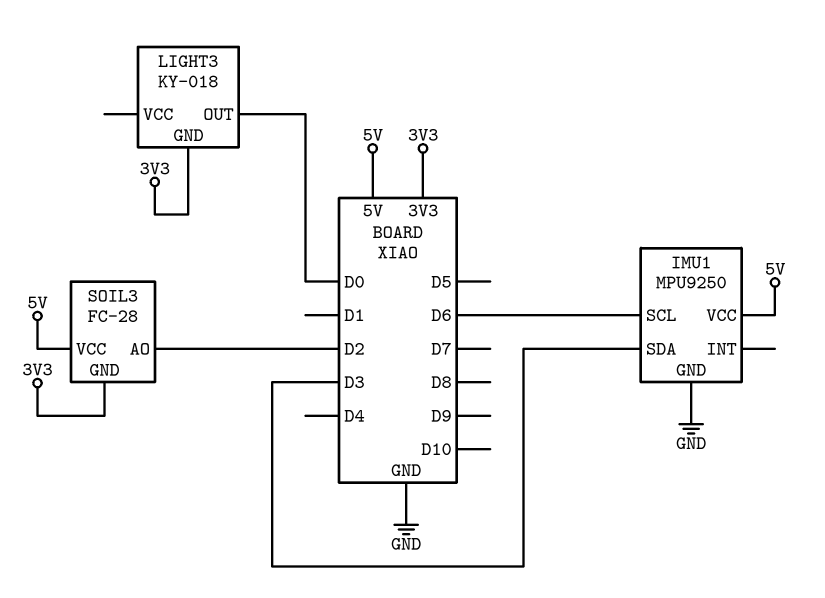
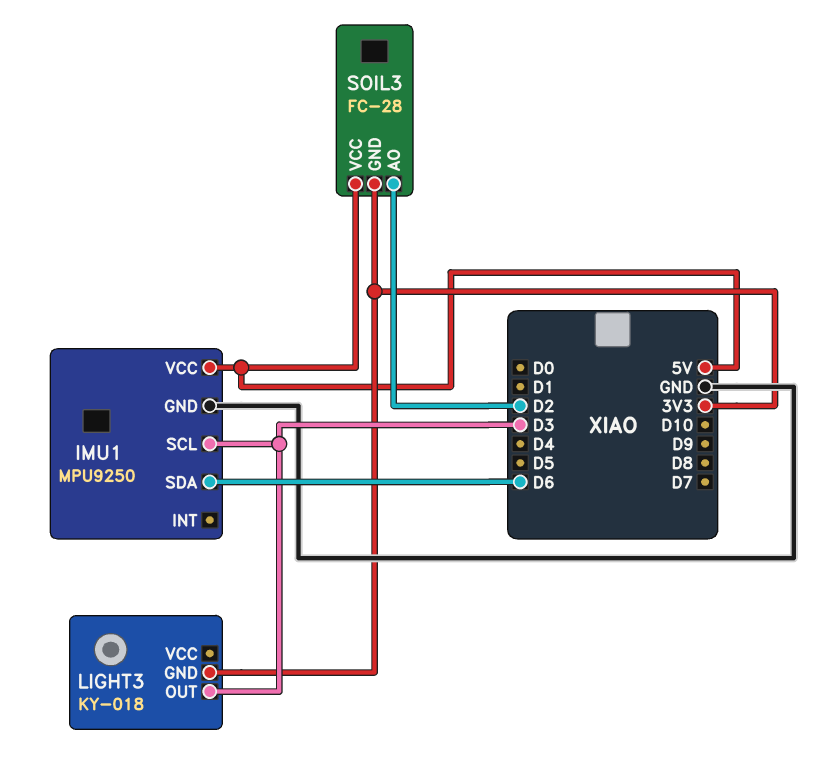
IMU1 pin SCL: D6 -> D3
IMU1 pin SDA: D3 -> D6
LIGHT3 pin OUT: D0 -> D3

